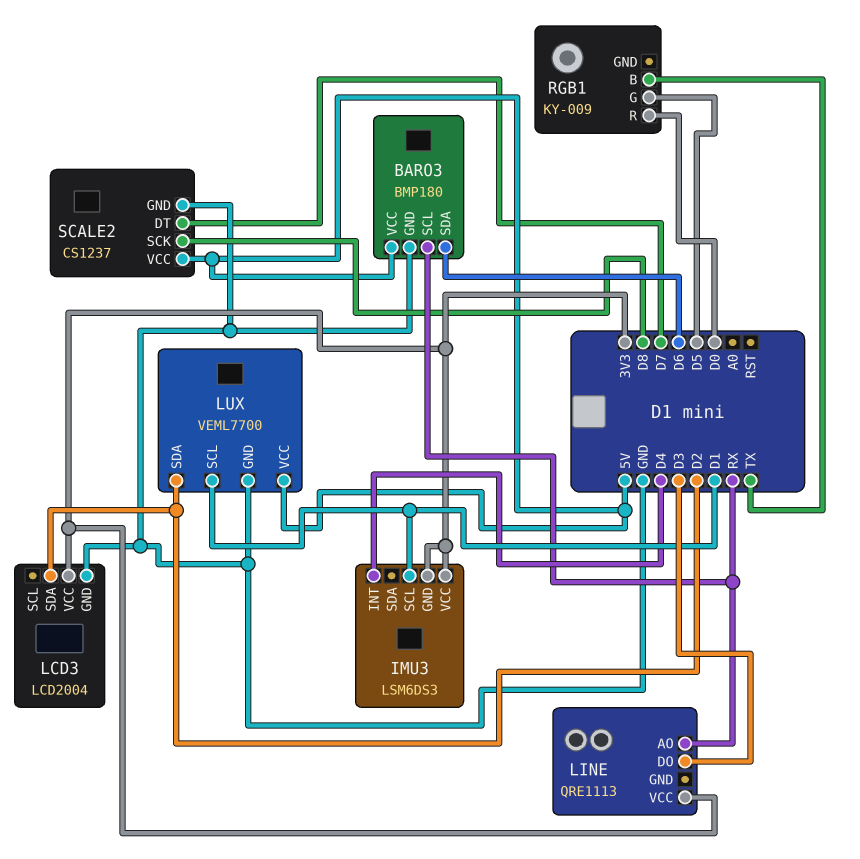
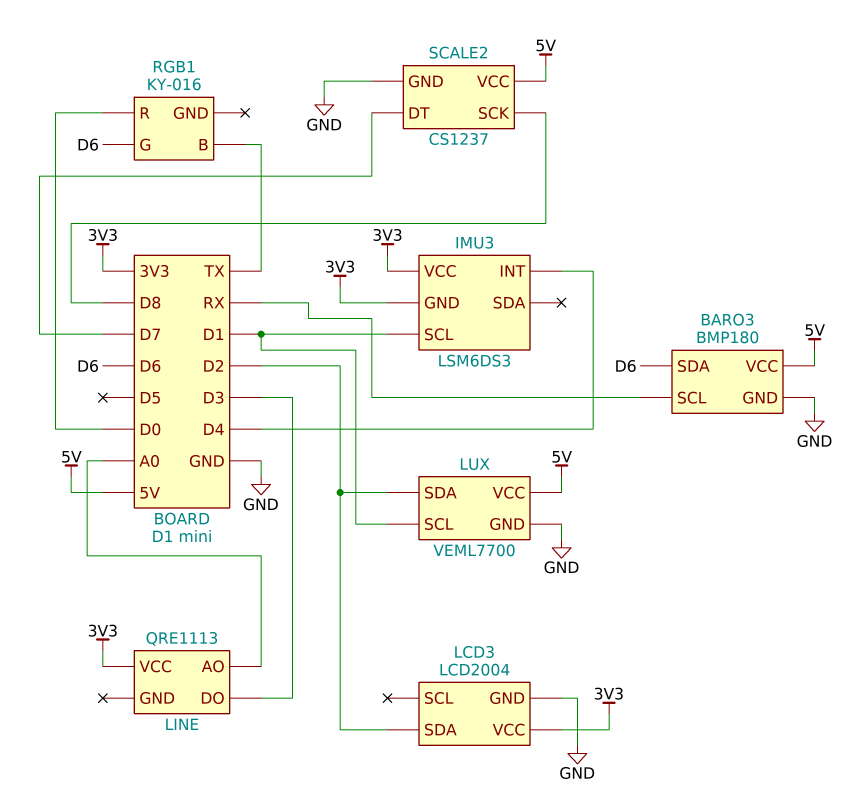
LINE pin AO: RX -> A0
RGB1: KY-009 -> KY-016
RGB1 pin G: D5 -> D6

